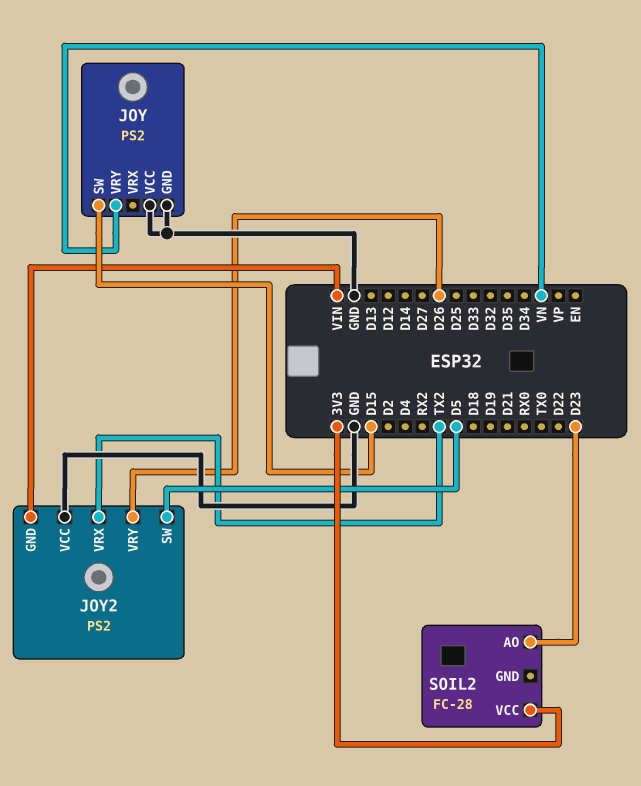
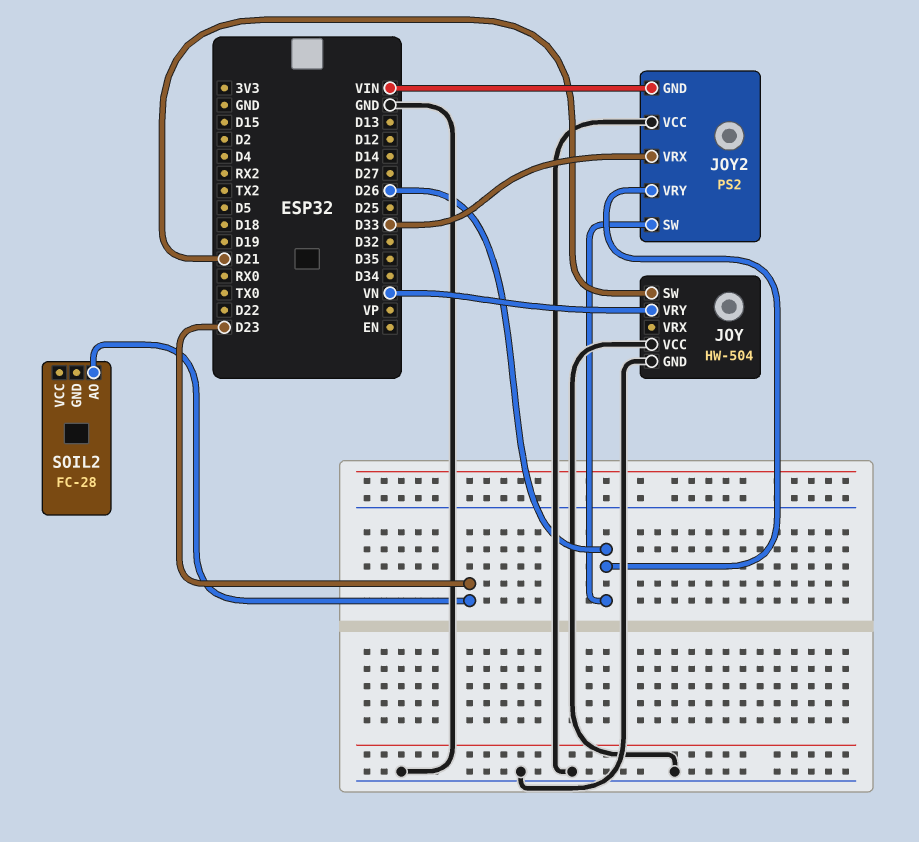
JOY: PS2 -> HW-504
JOY pin SW: D15 -> D21
JOY2 pin SW: D5 -> D26
JOY2 pin VRX: TX2 -> D33
SOIL2 pin VCC: 3V3 -> none

